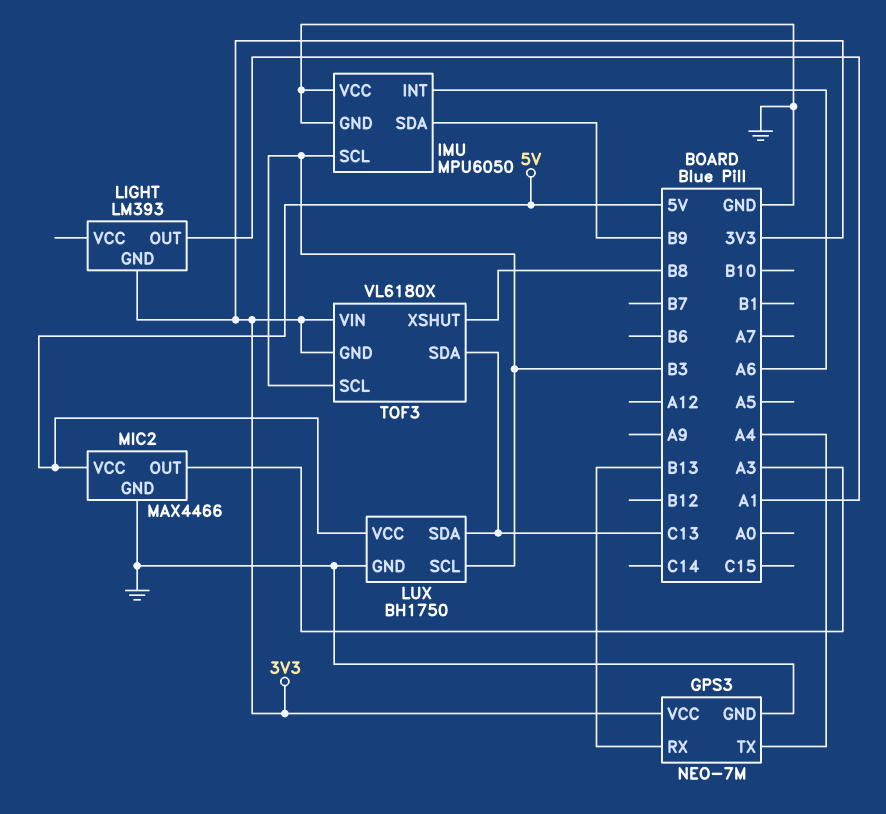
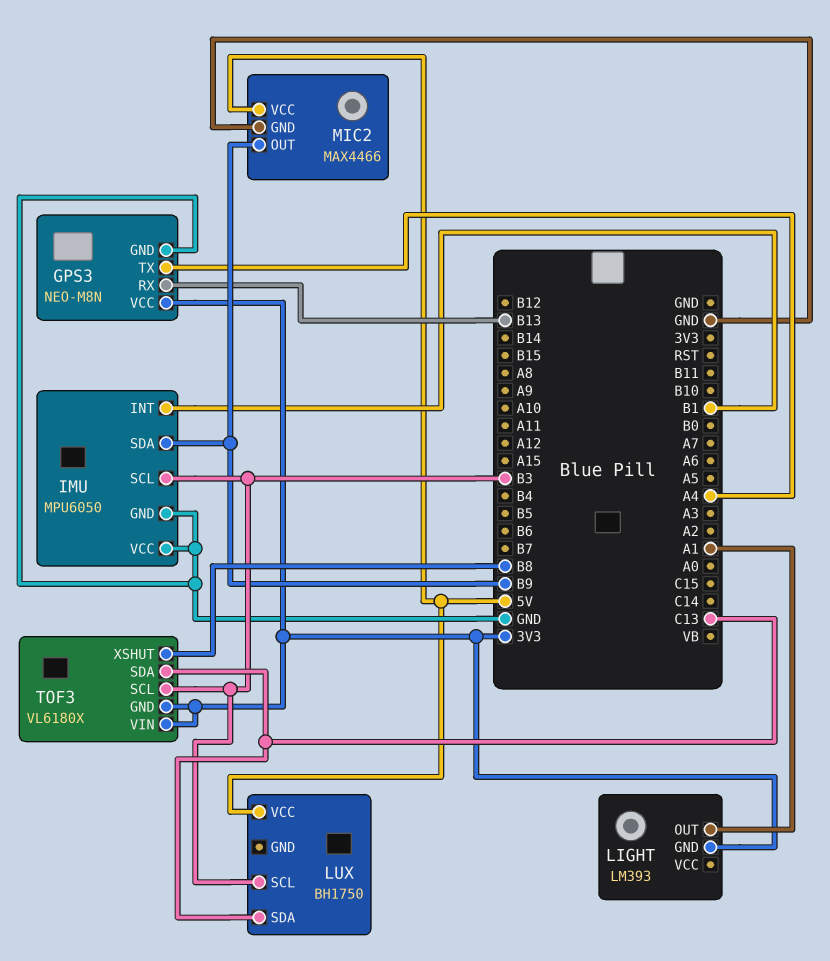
GPS3: NEO-7M -> NEO-M8N
IMU pin INT: A6 -> B1
LUX pin GND: GND -> none
MIC2 pin OUT: A3 -> B9

